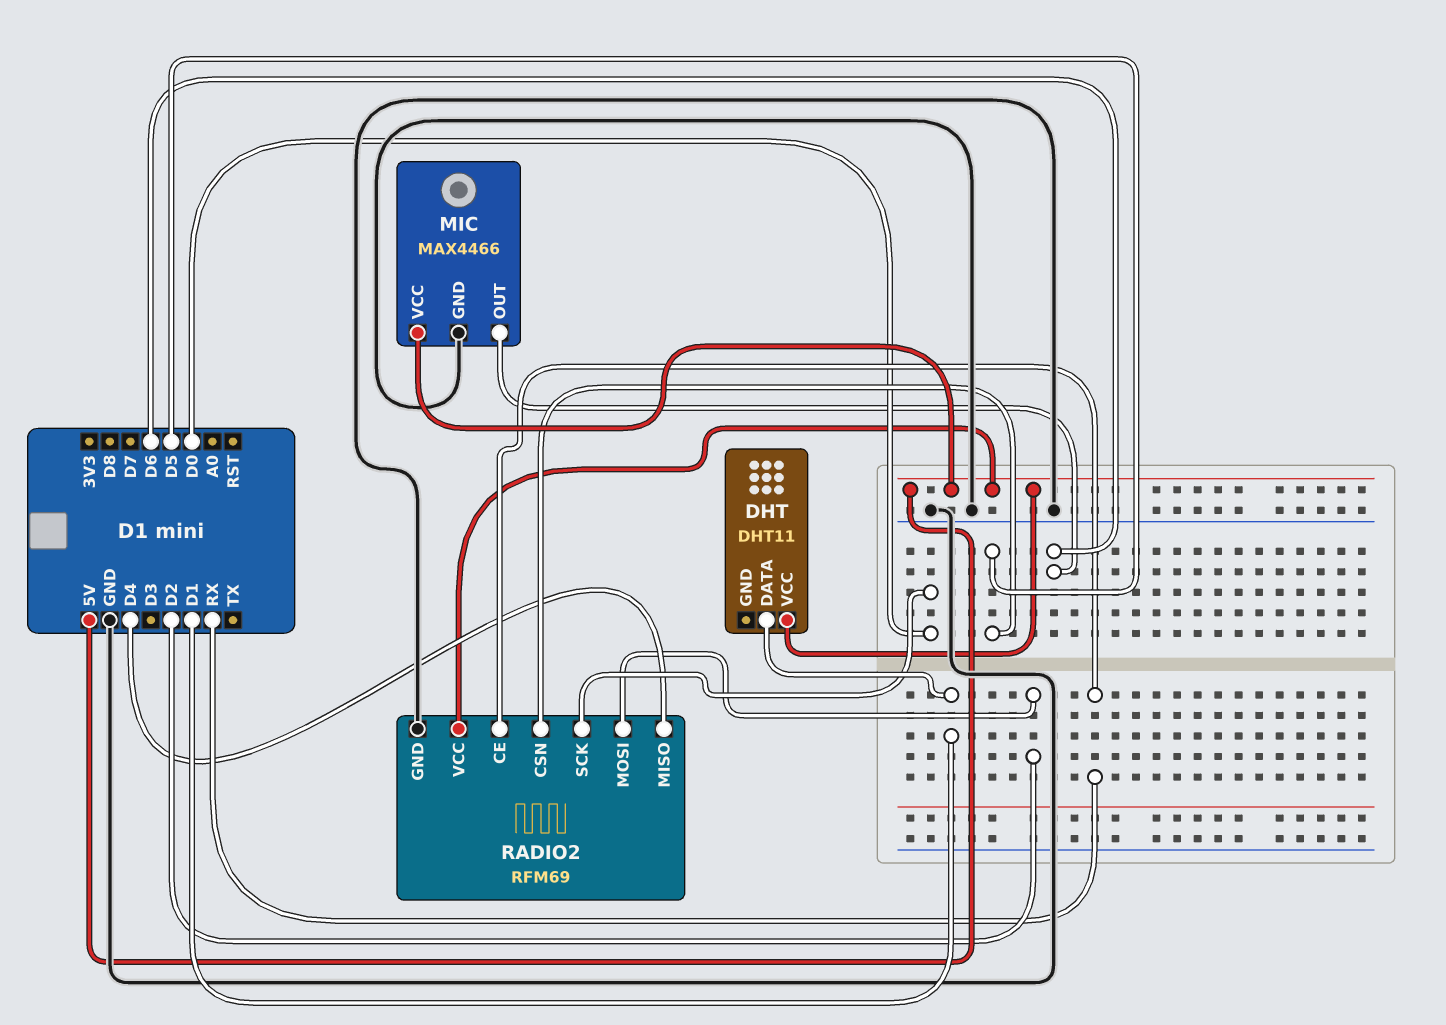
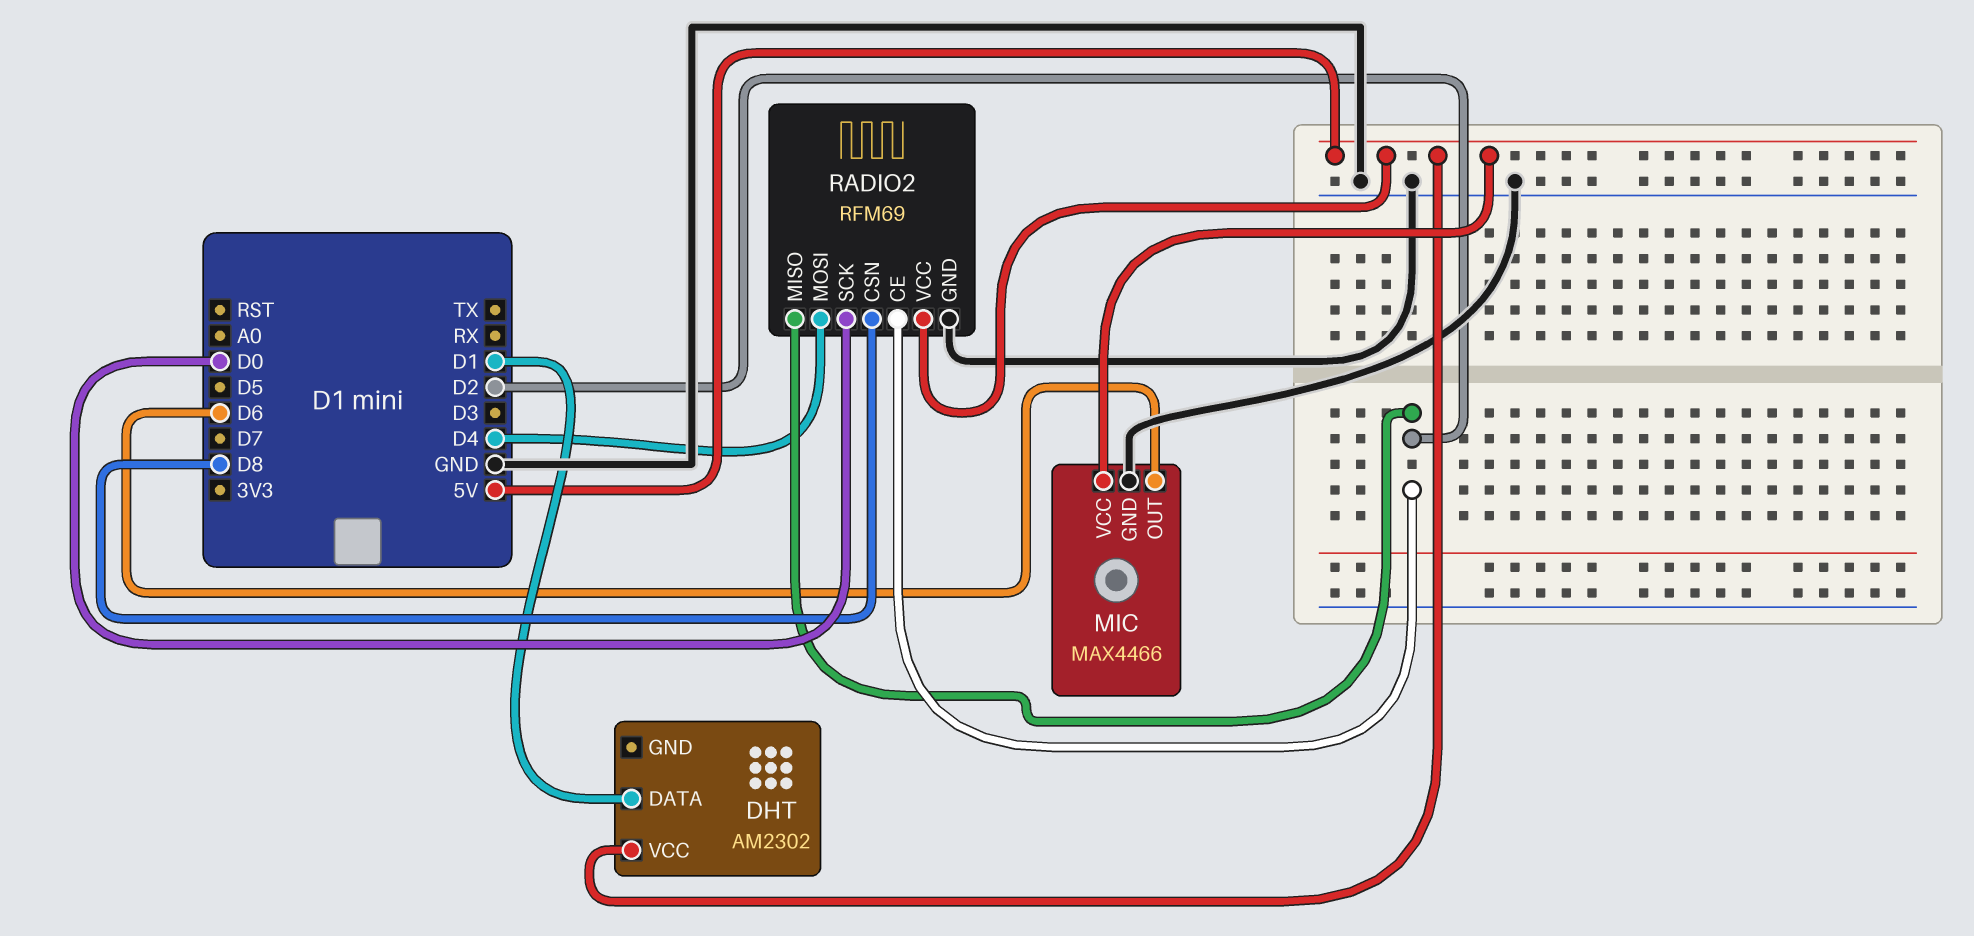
DHT: DHT11 -> AM2302
RADIO2 pin CE: RX -> D2
RADIO2 pin CSN: D5 -> D8
RADIO2 pin MISO: D4 -> D2
RADIO2 pin MOSI: D2 -> D4

